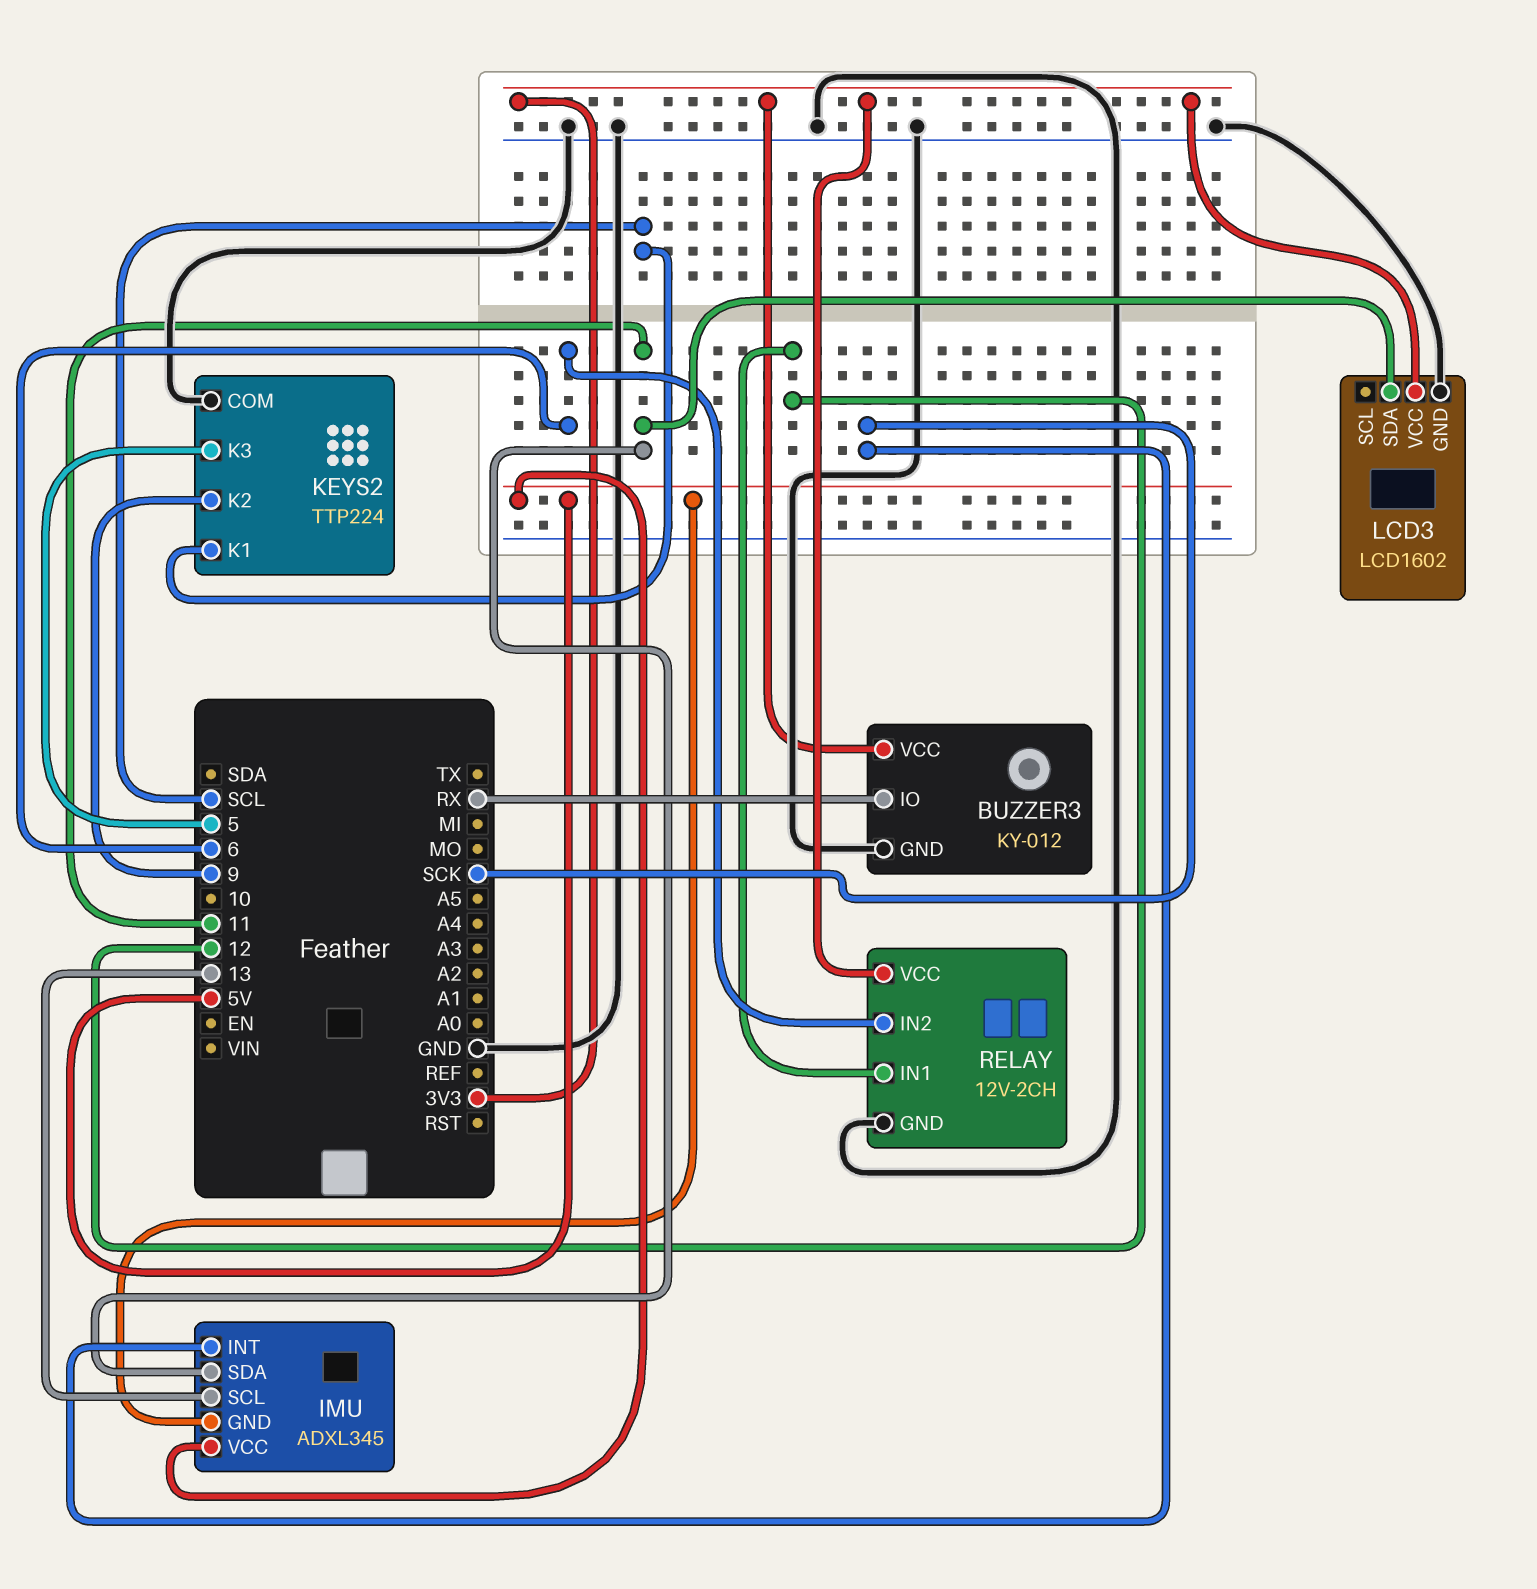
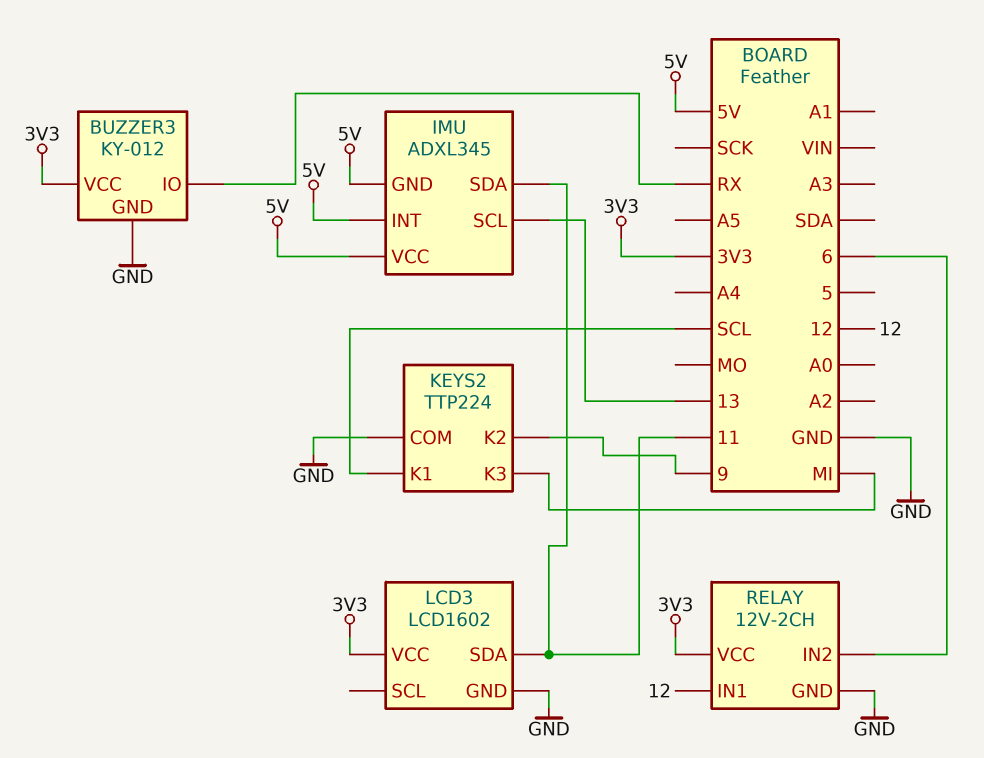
IMU pin INT: SCK -> 5V
KEYS2 pin K3: 5 -> MI

